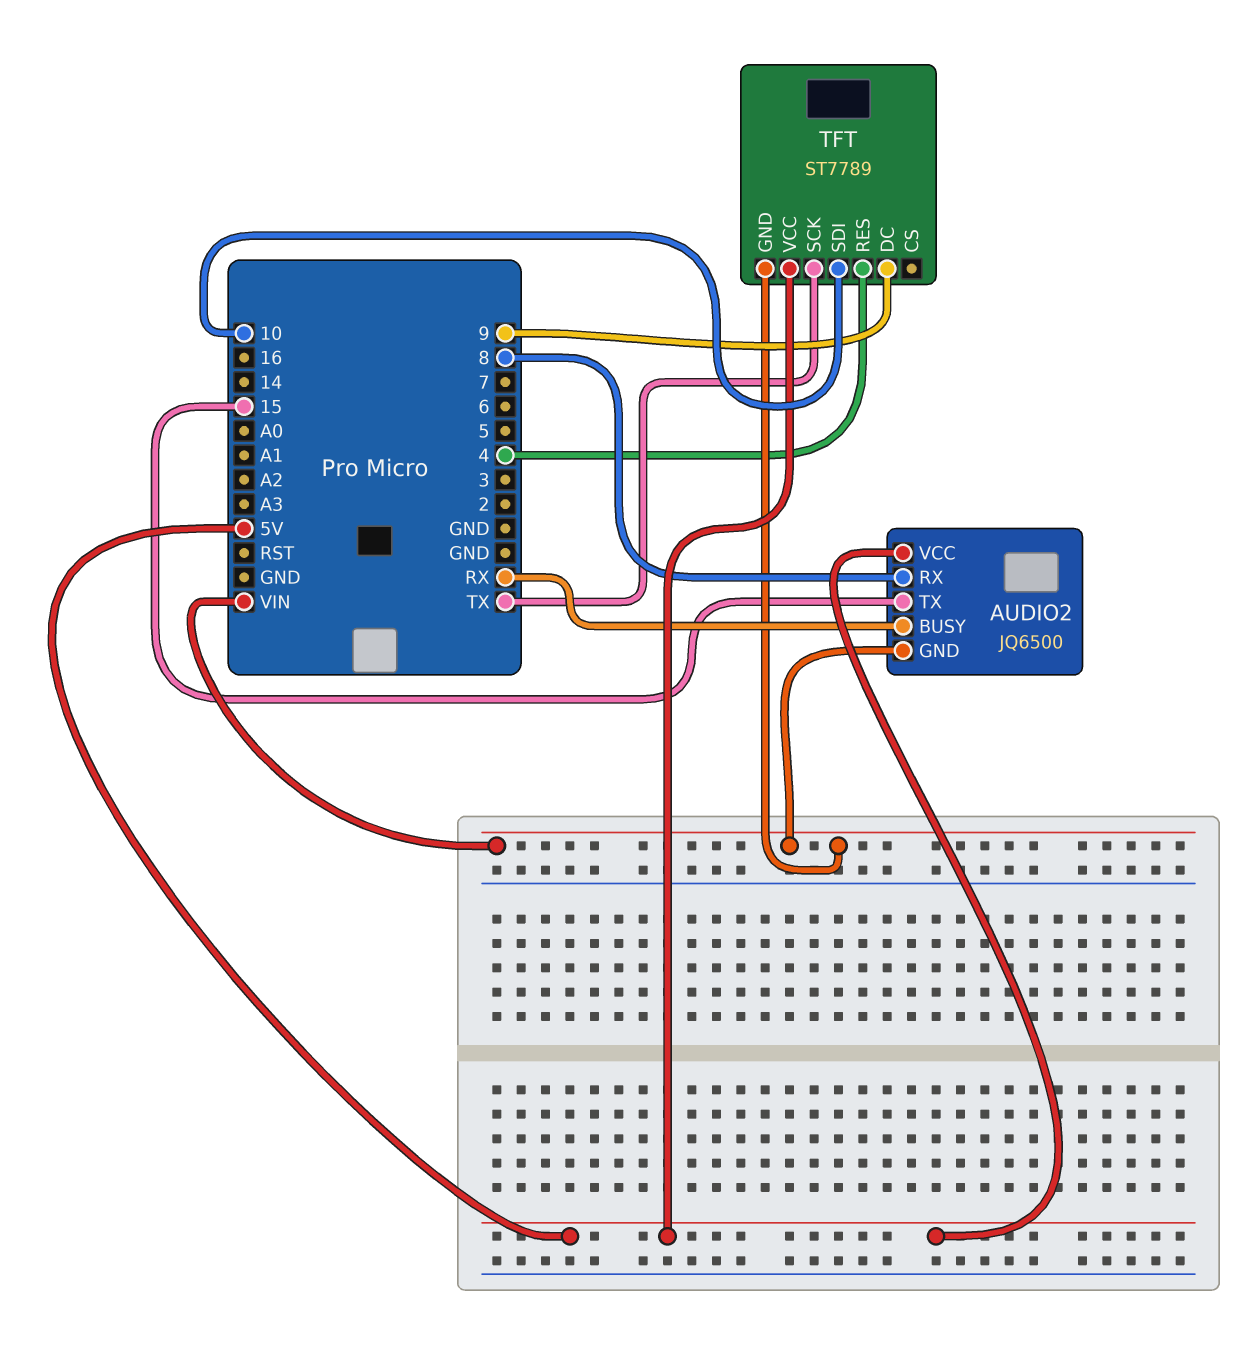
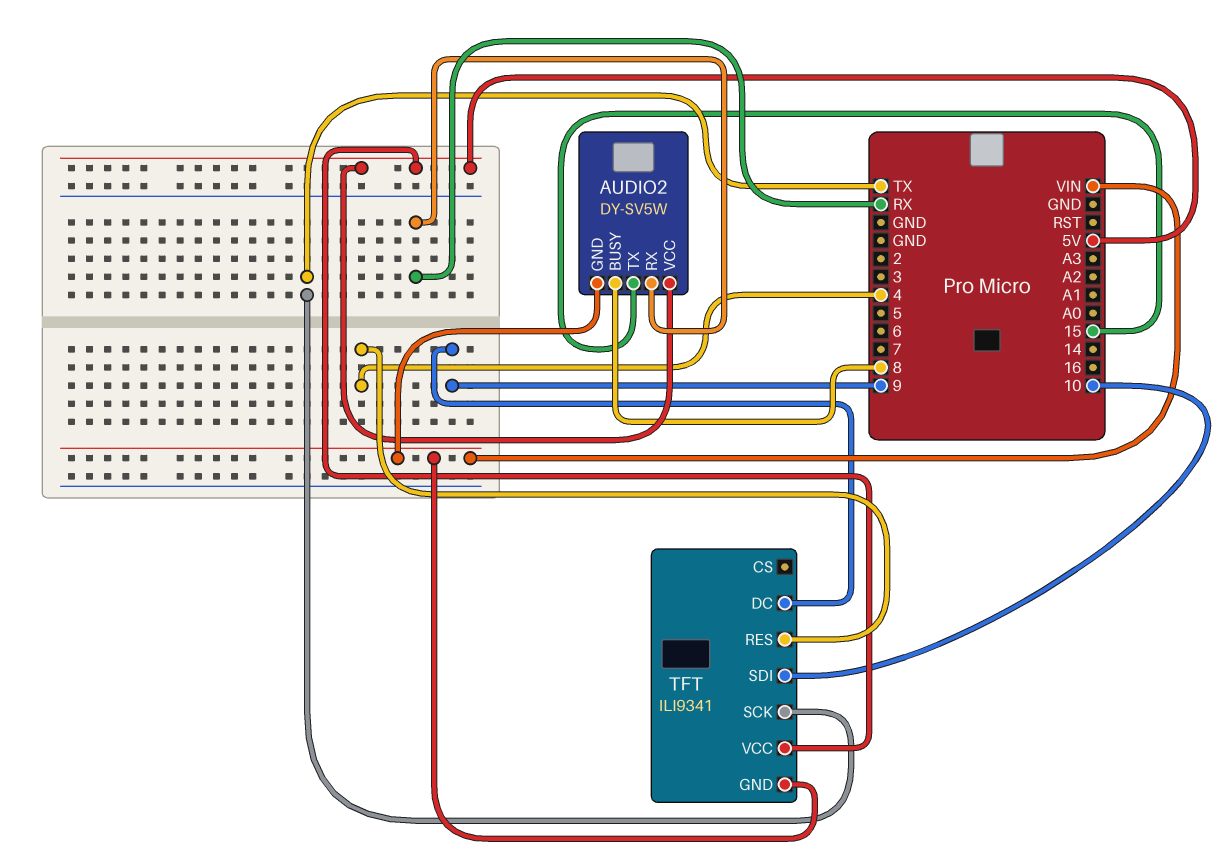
AUDIO2: JQ6500 -> DY-SV5W
AUDIO2 pin BUSY: RX -> 8
AUDIO2 pin RX: 8 -> RX
TFT: ST7789 -> ILI9341

